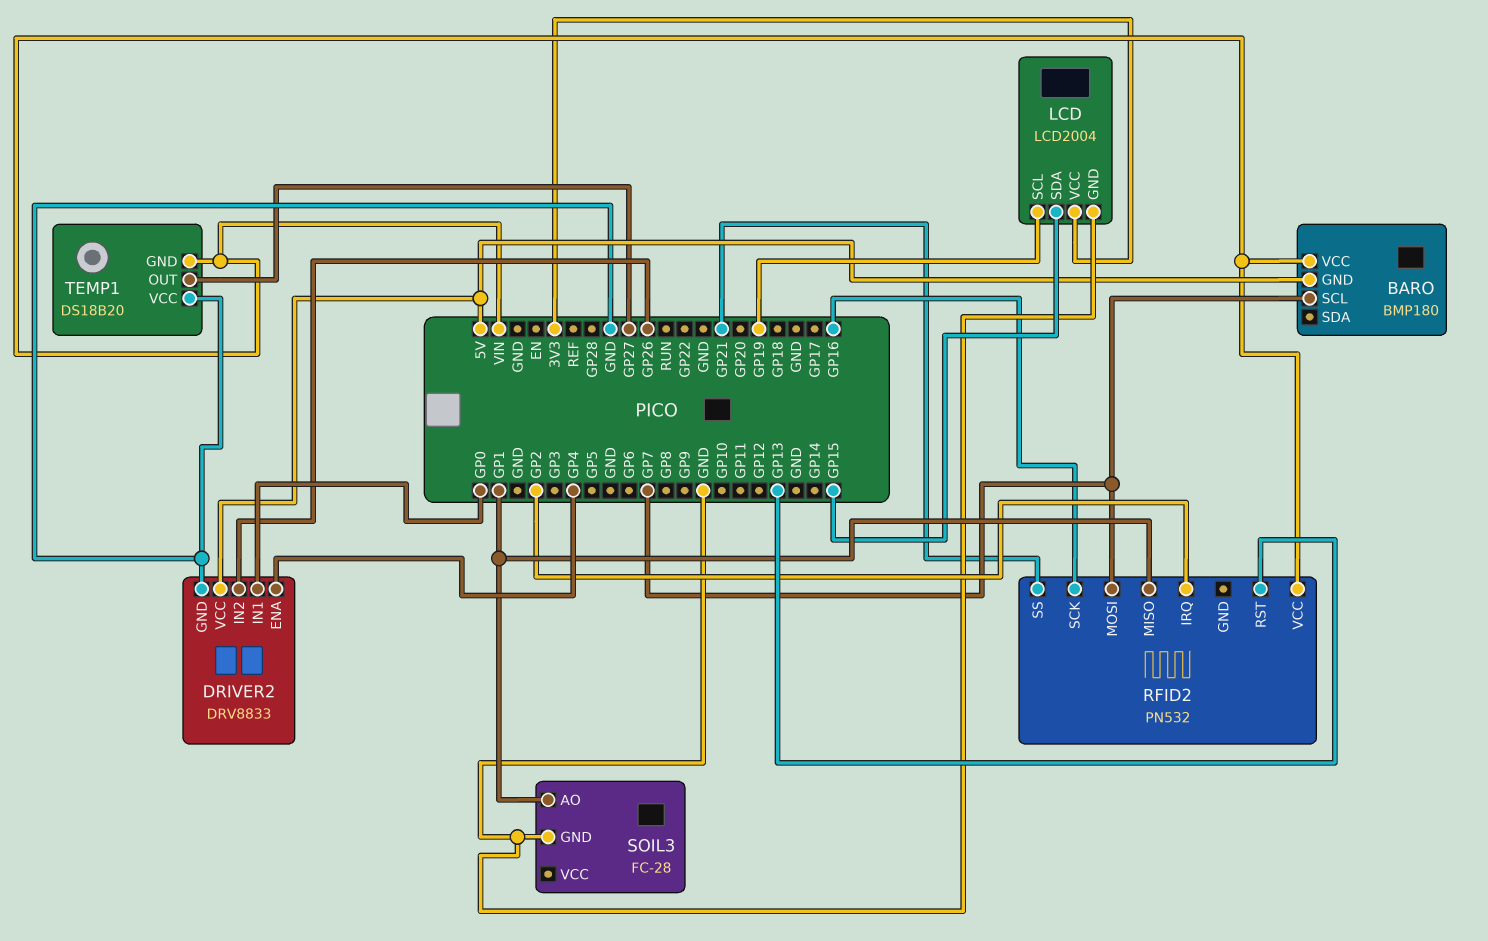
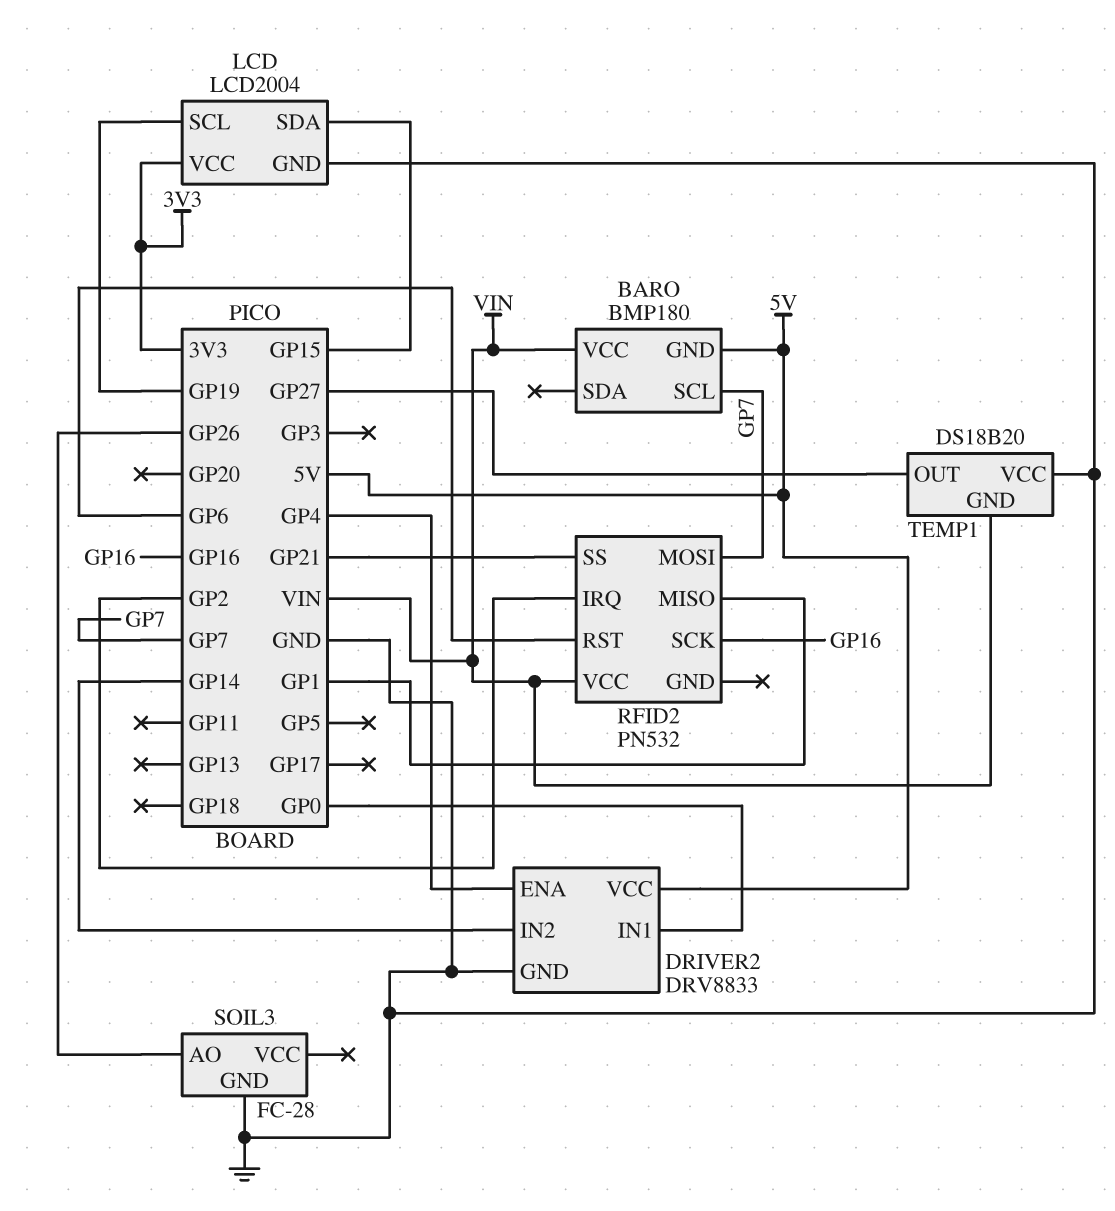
DRIVER2 pin IN2: GP26 -> GP14
RFID2 pin RST: GP13 -> GP6
SOIL3 pin AO: GP1 -> GP26

